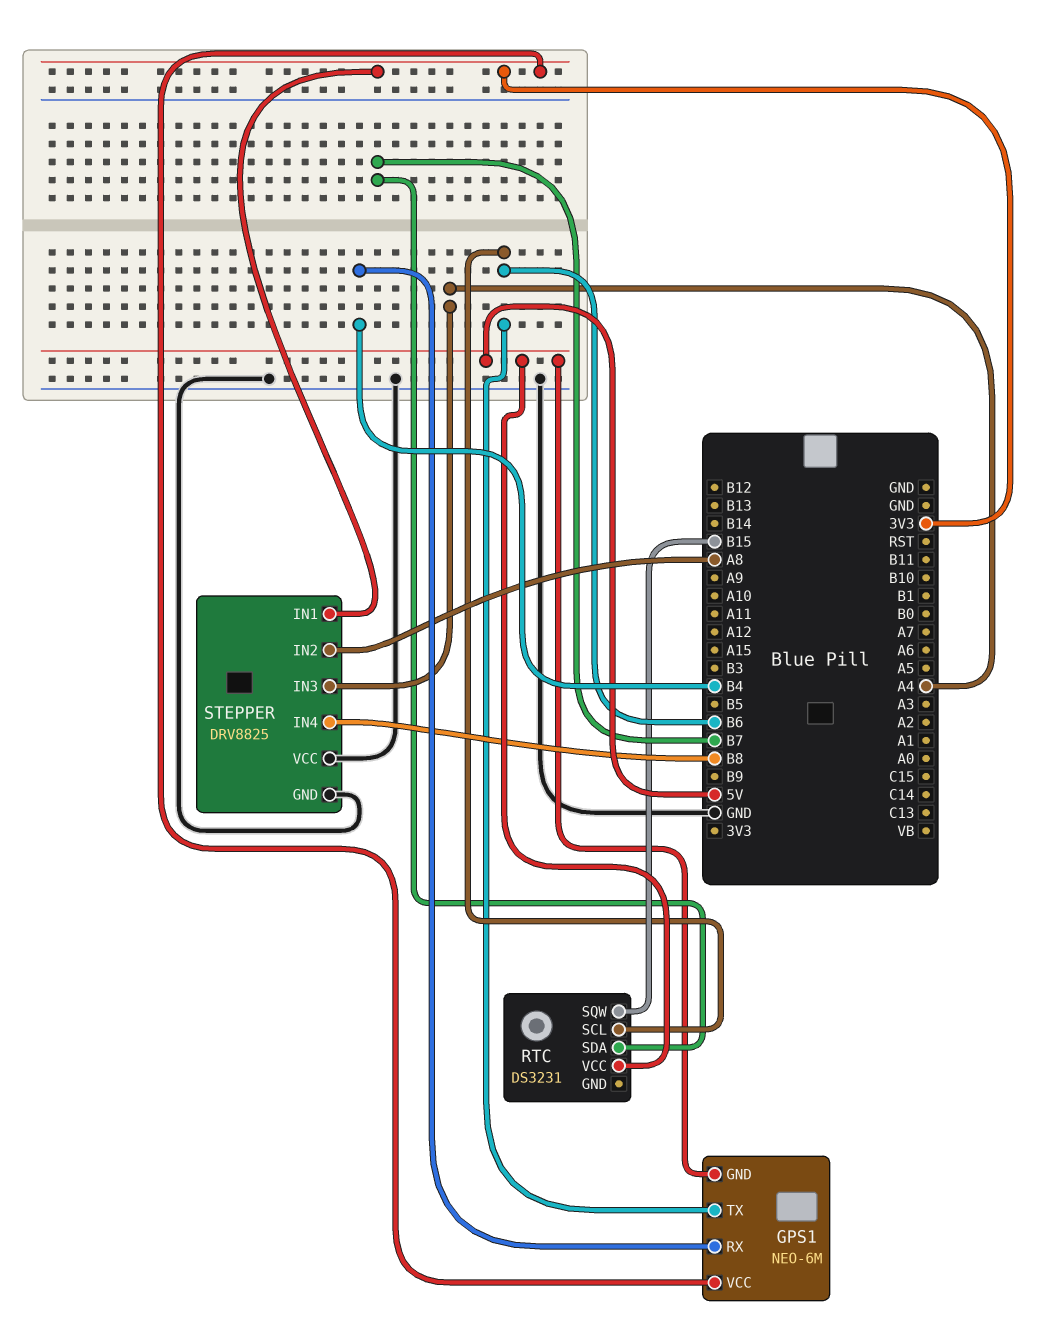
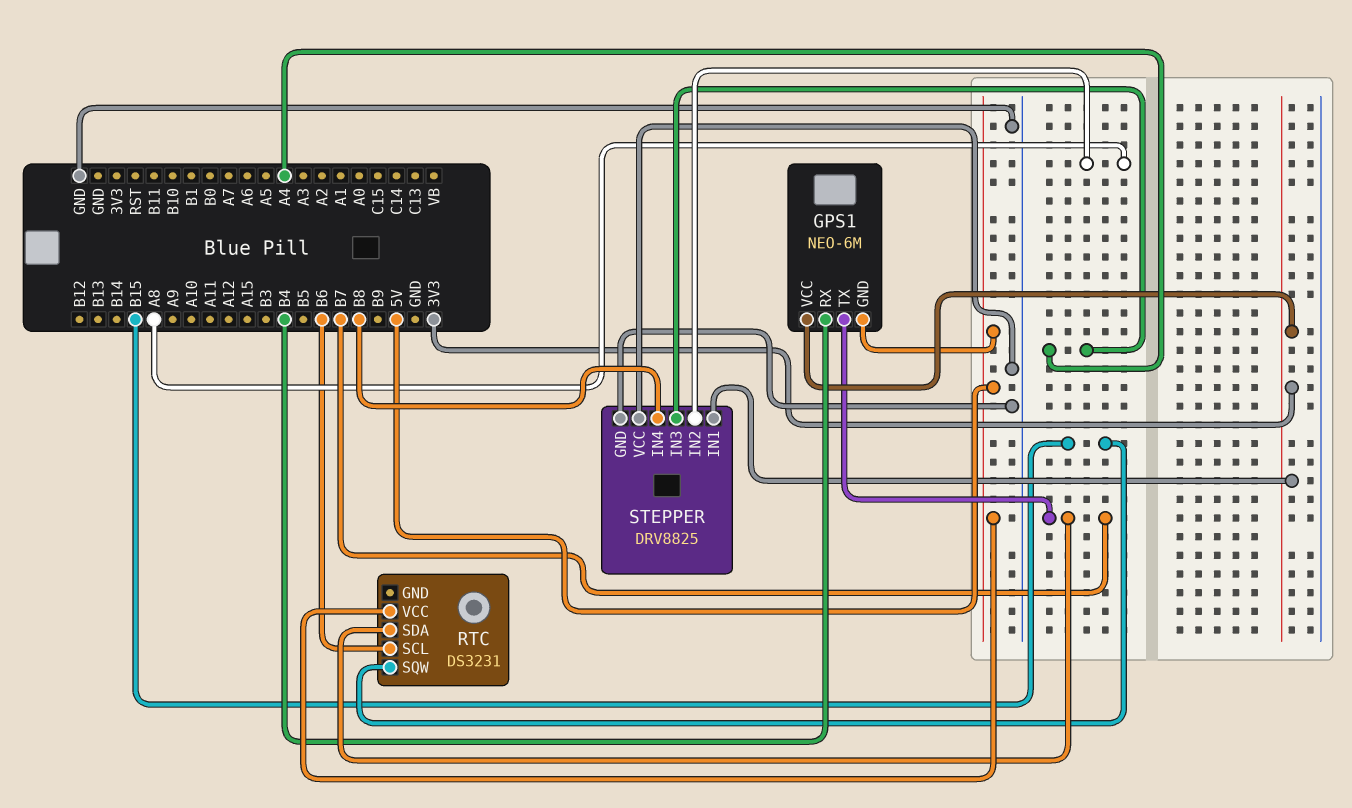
GPS1 pin TX: B6 -> B7

